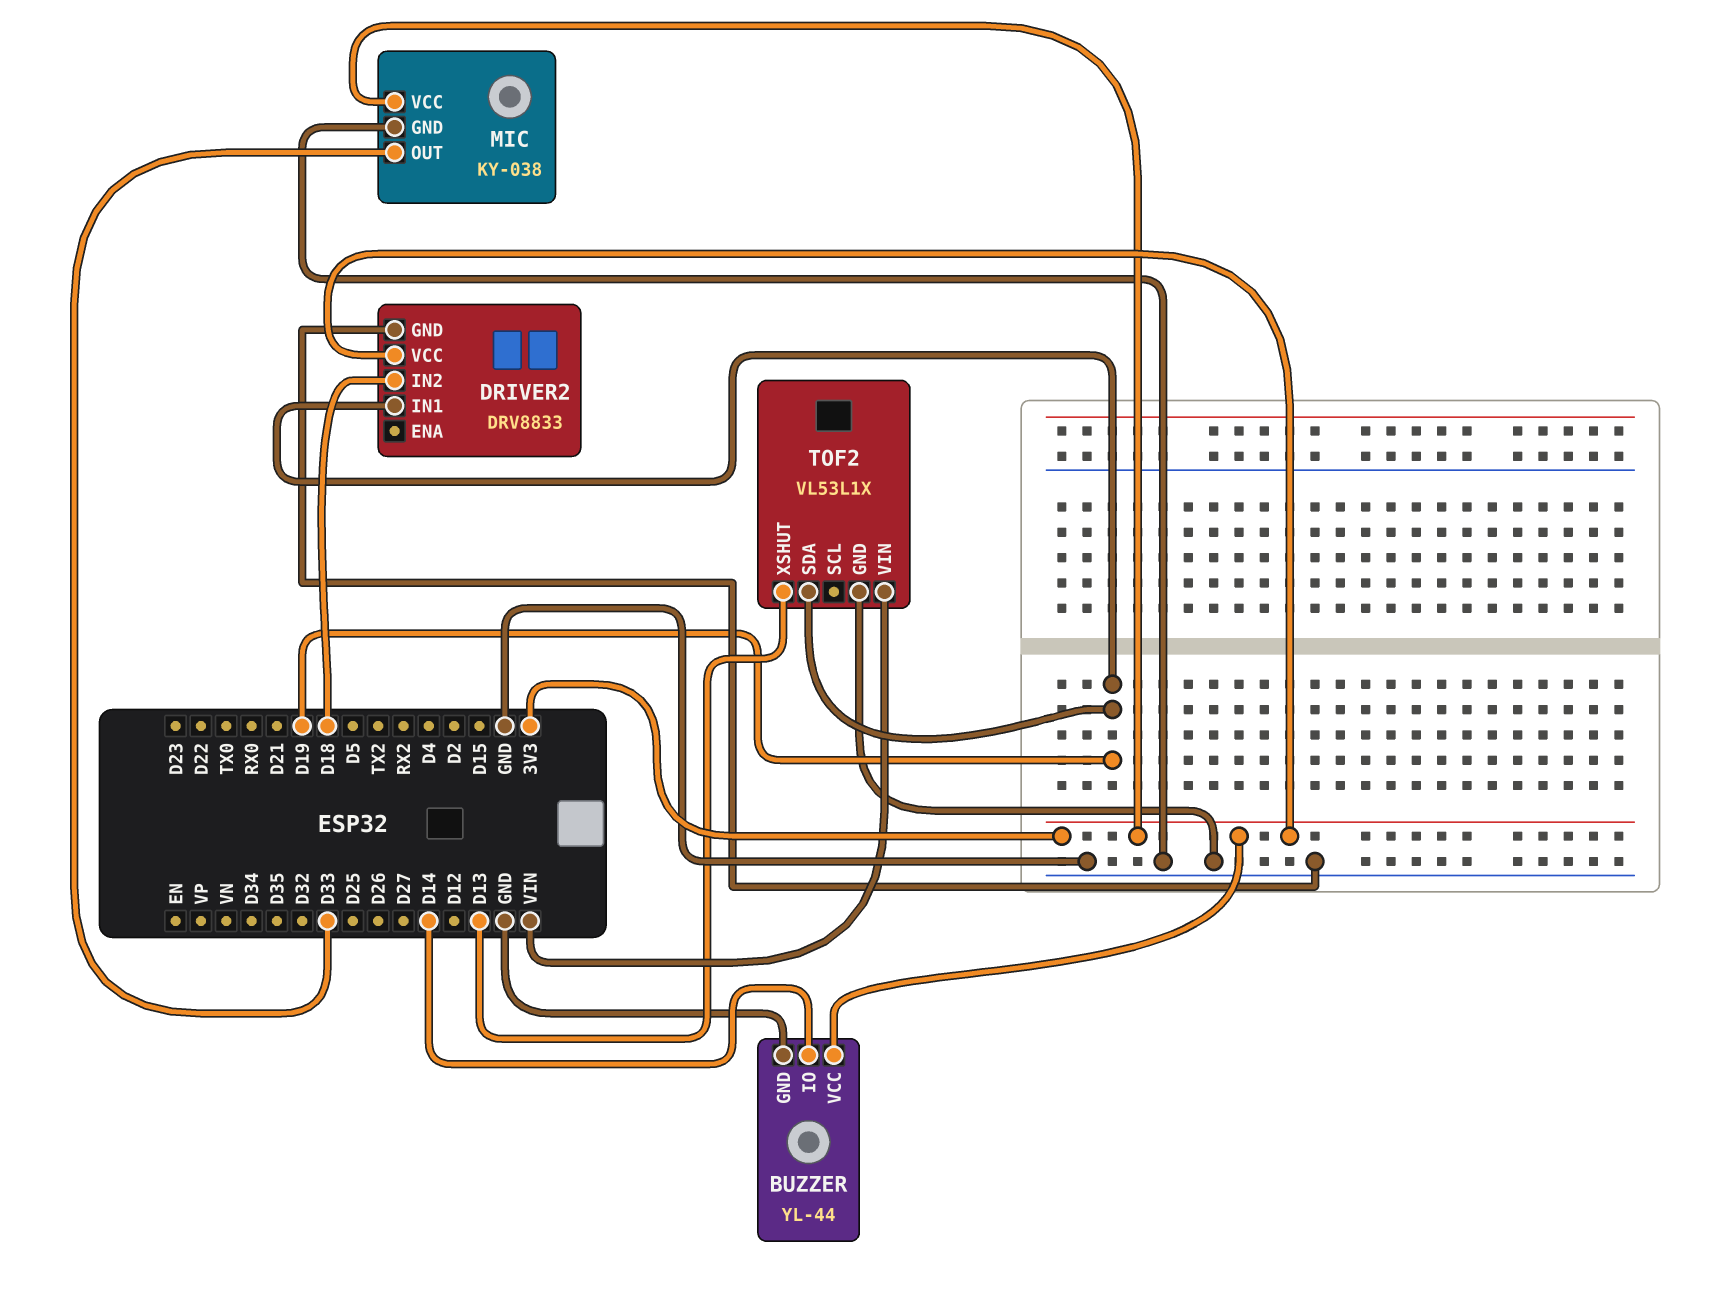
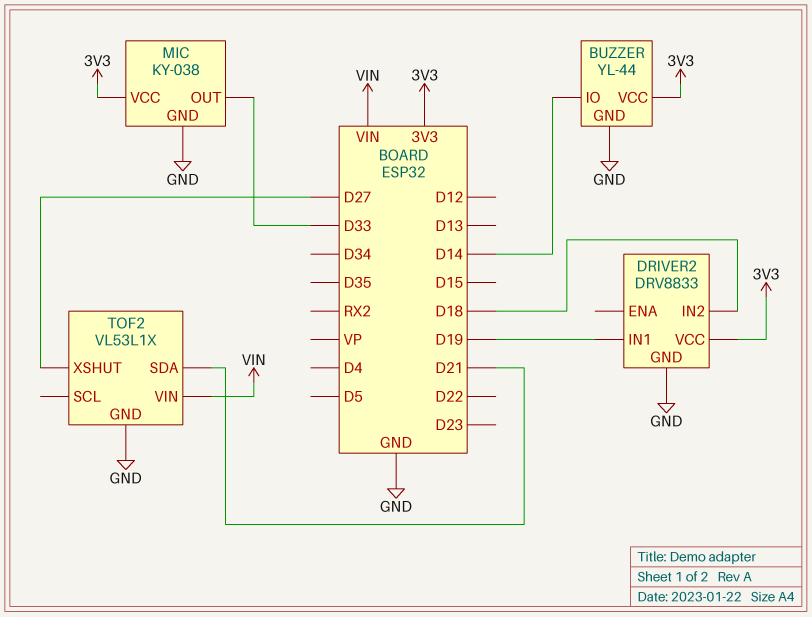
TOF2 pin SDA: D19 -> D21
TOF2 pin XSHUT: D13 -> D27

